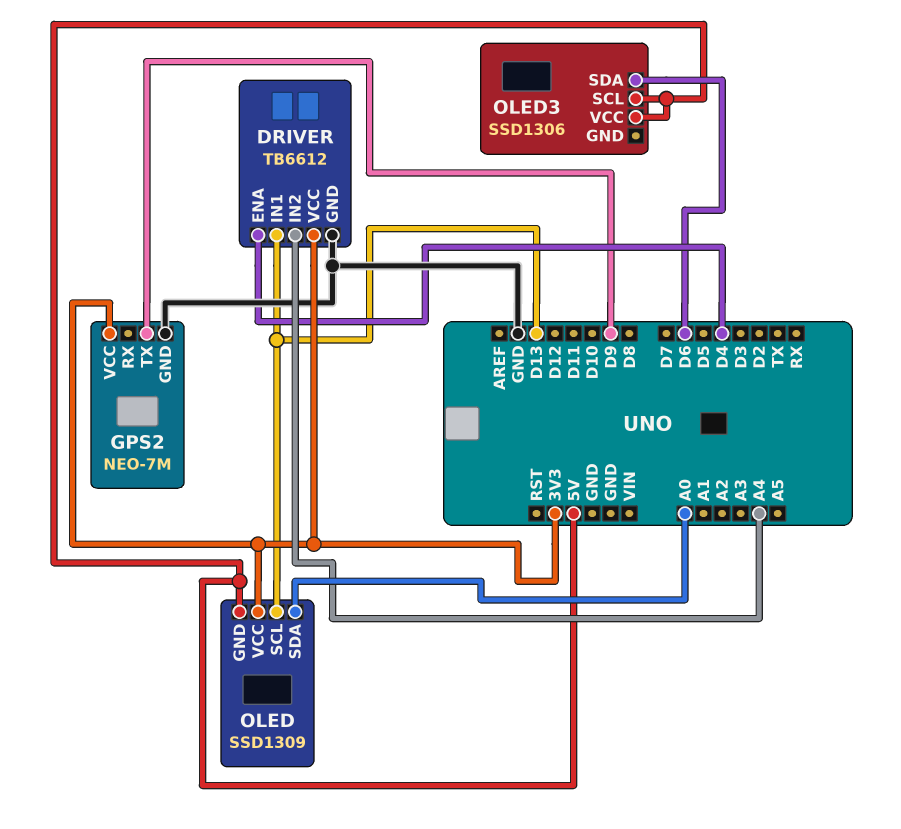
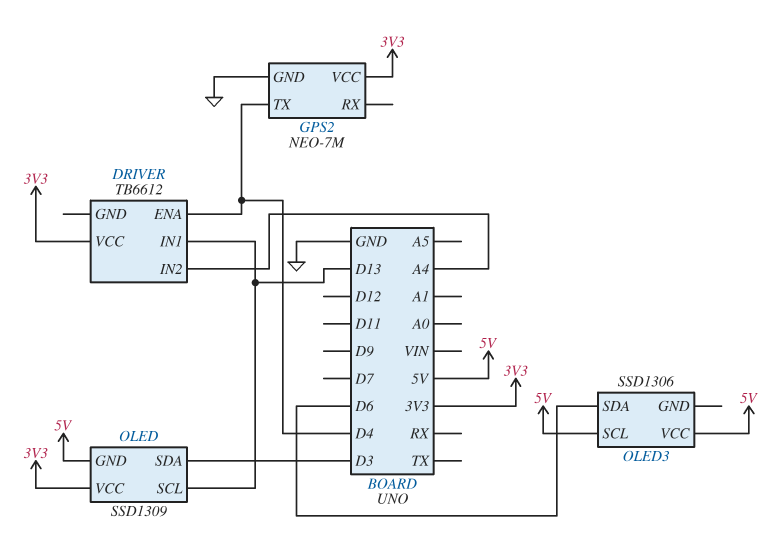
DRIVER pin GND: GND -> none
GPS2 pin TX: D9 -> D4
OLED pin SDA: A0 -> D3

